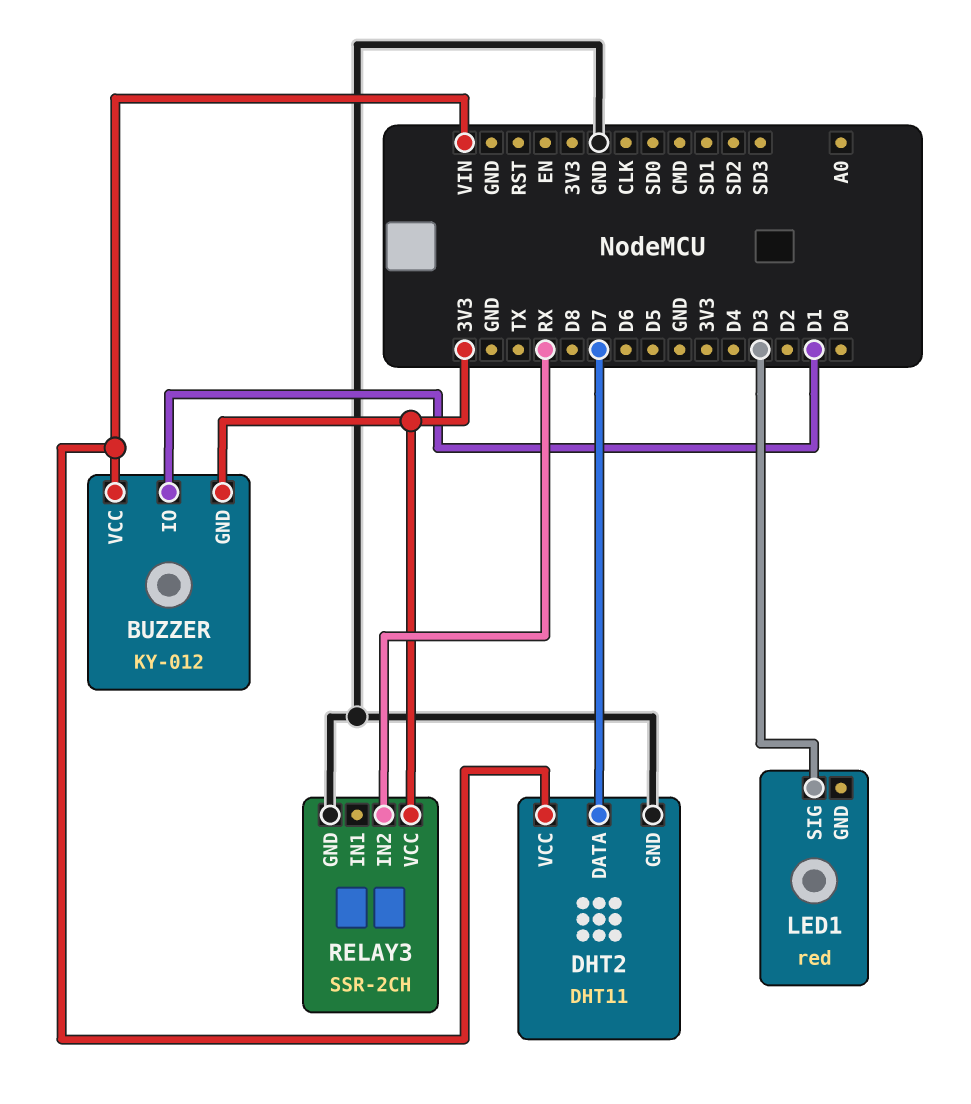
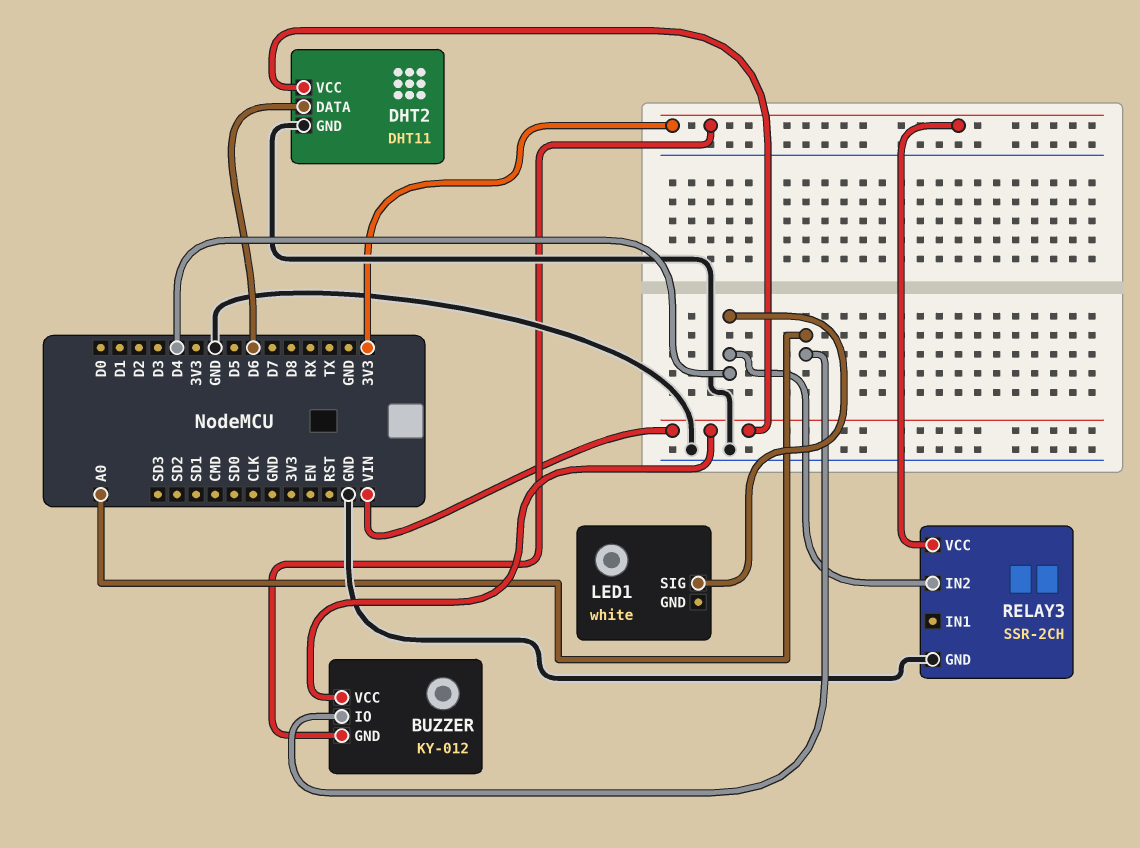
BUZZER pin IO: D1 -> A0
DHT2 pin DATA: D7 -> D6
LED1: red -> white
LED1 pin SIG: D3 -> D4
RELAY3 pin IN2: RX -> D4

